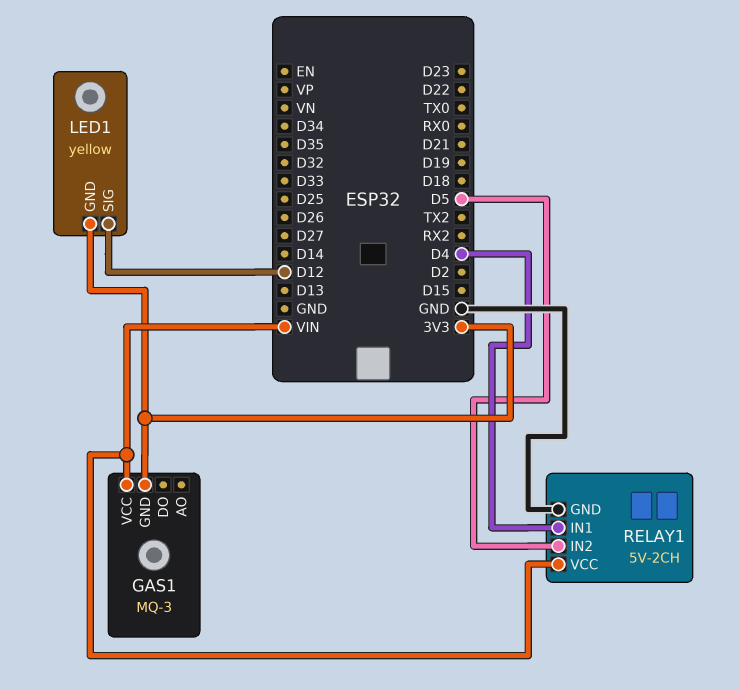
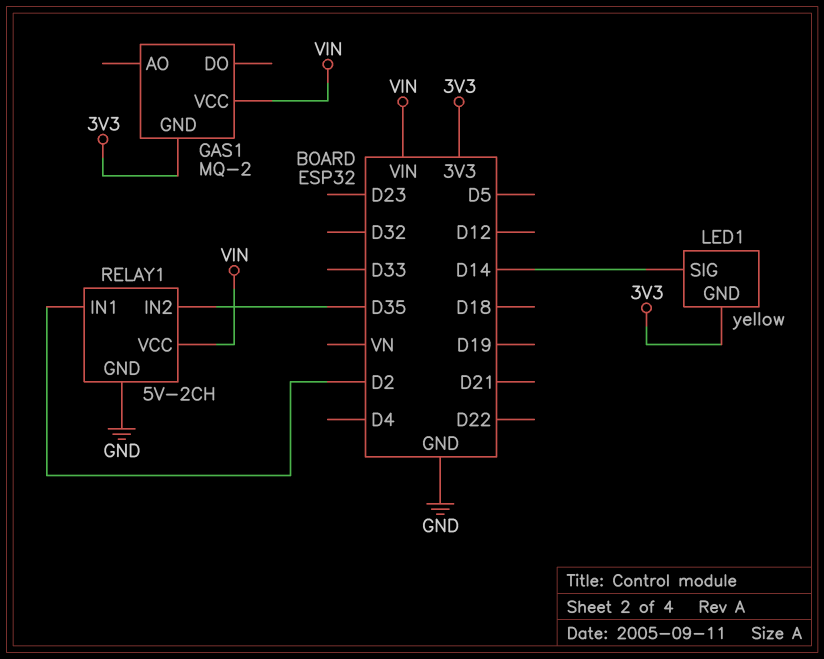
GAS1: MQ-3 -> MQ-2
LED1 pin SIG: D12 -> D14
RELAY1 pin IN1: D4 -> D2
RELAY1 pin IN2: D5 -> D35

